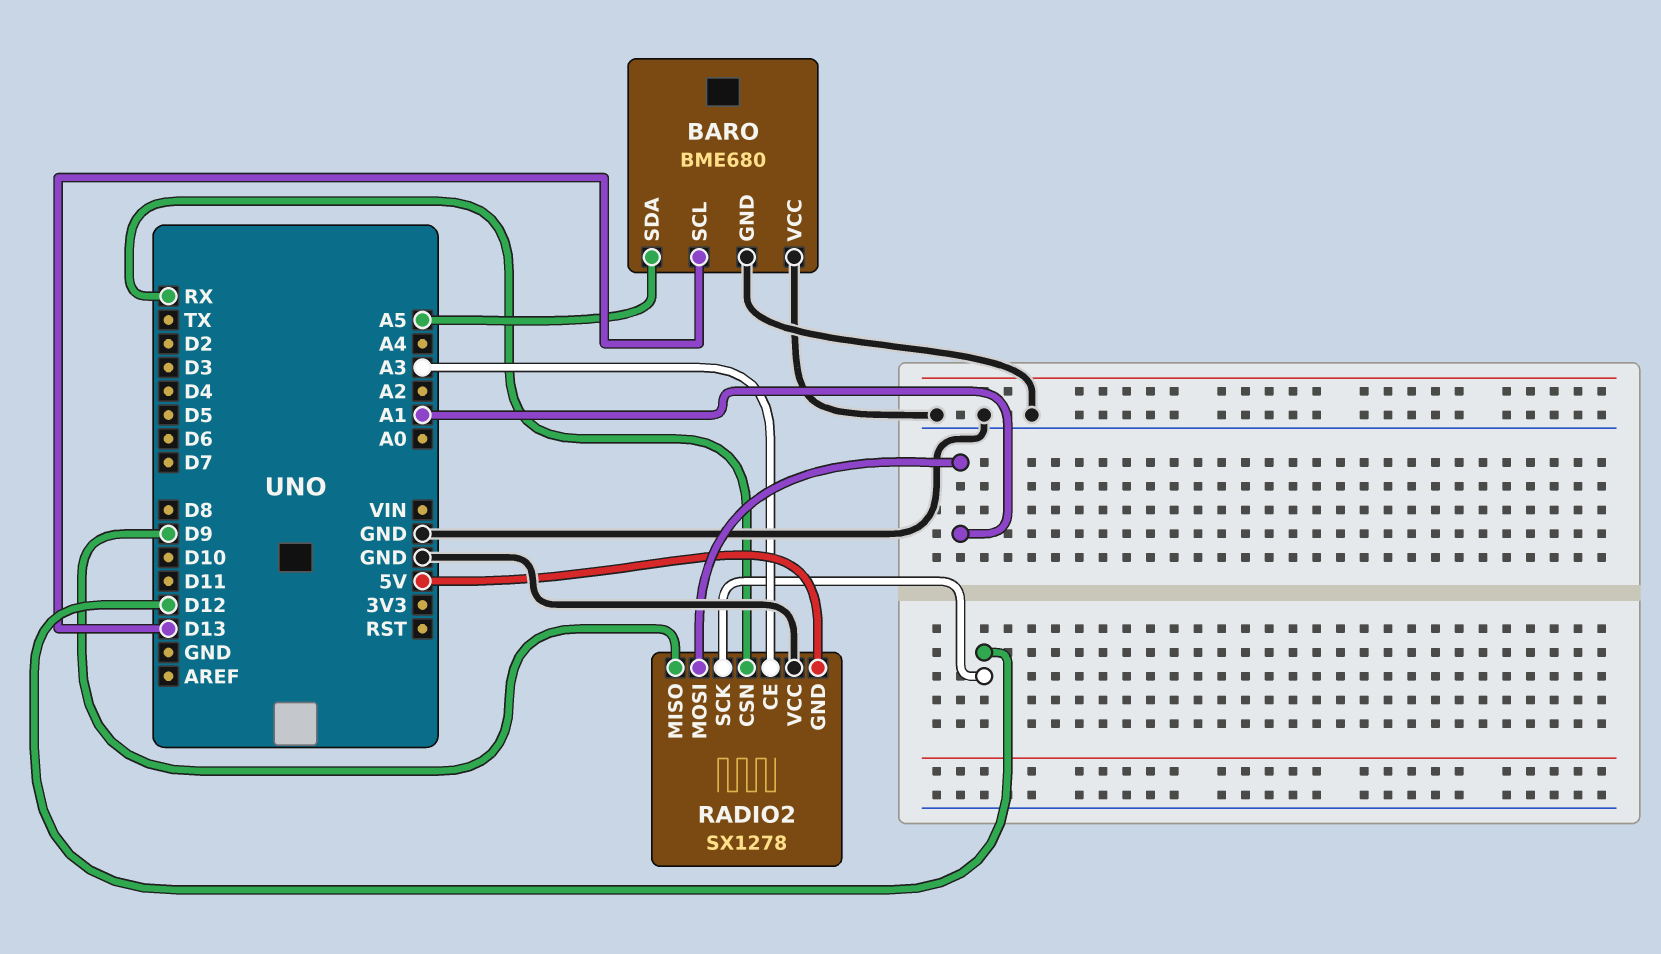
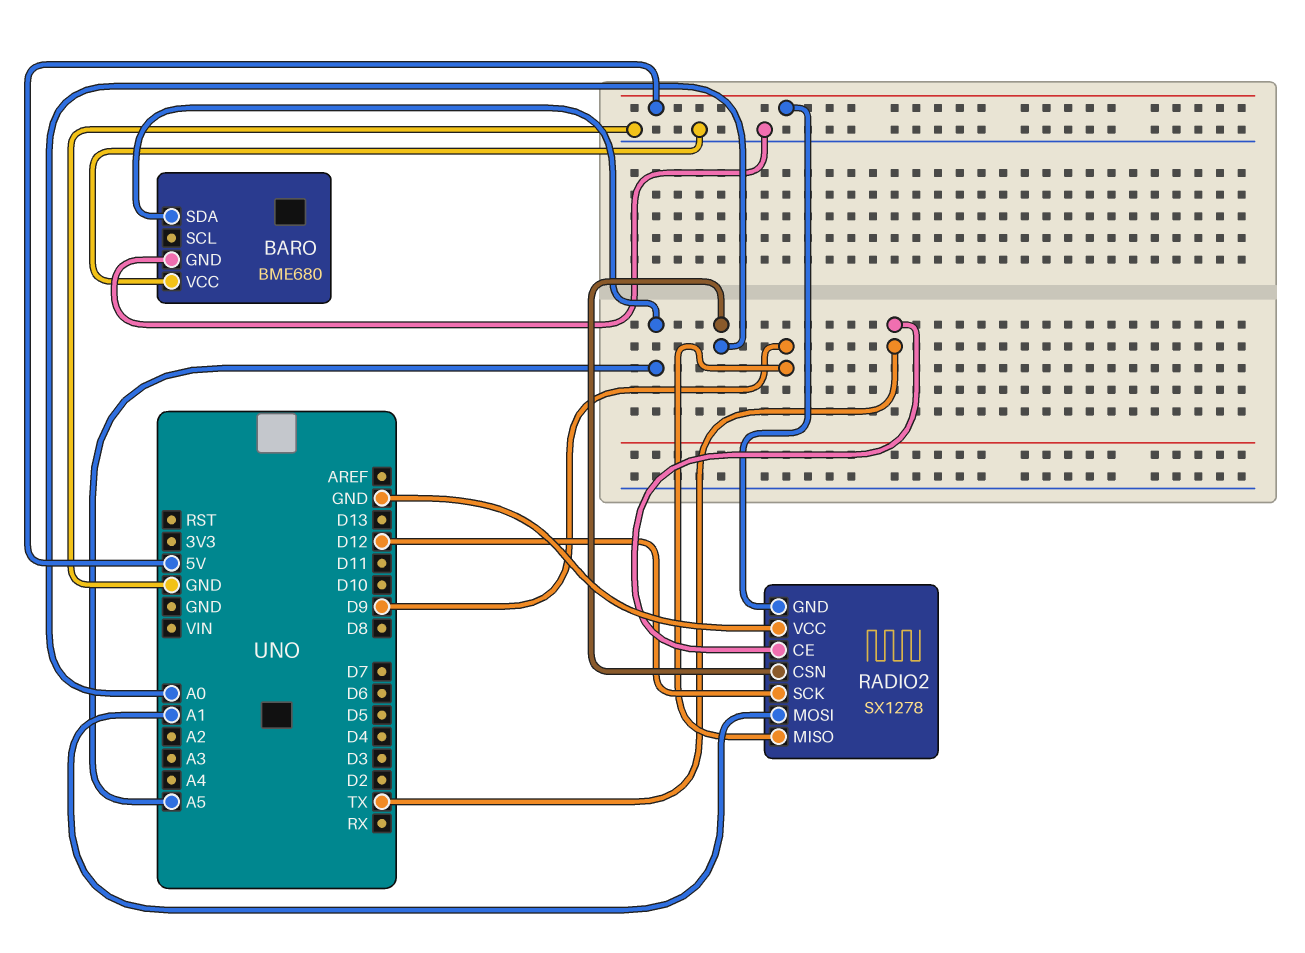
BARO pin SCL: D13 -> none
RADIO2 pin CE: A3 -> TX
RADIO2 pin CSN: RX -> A0

